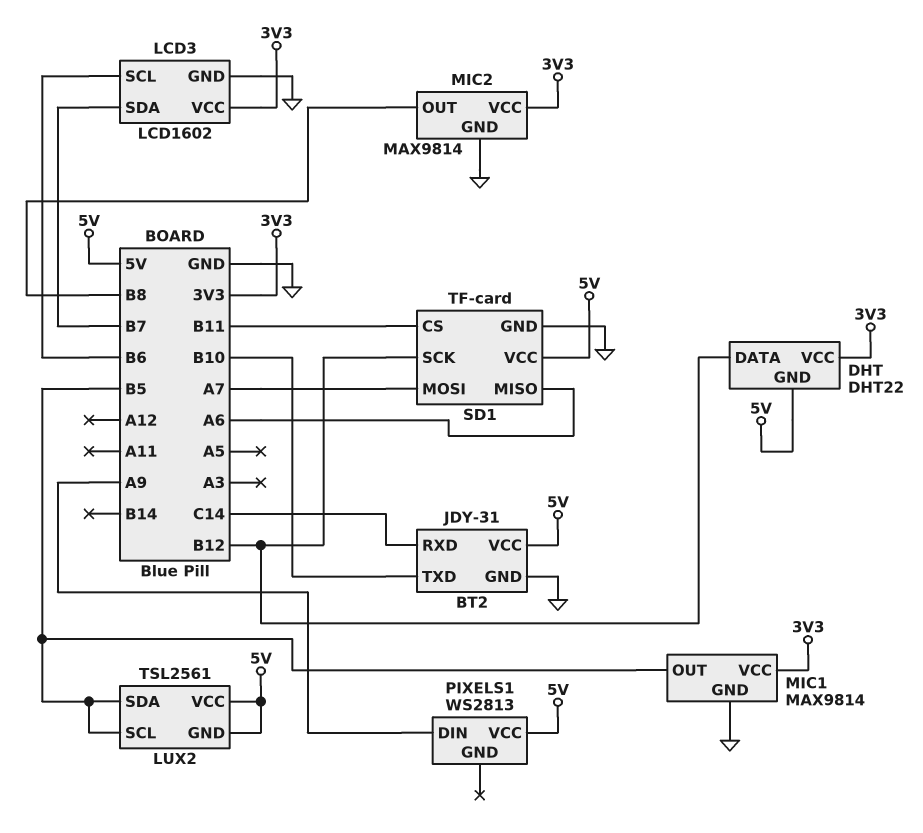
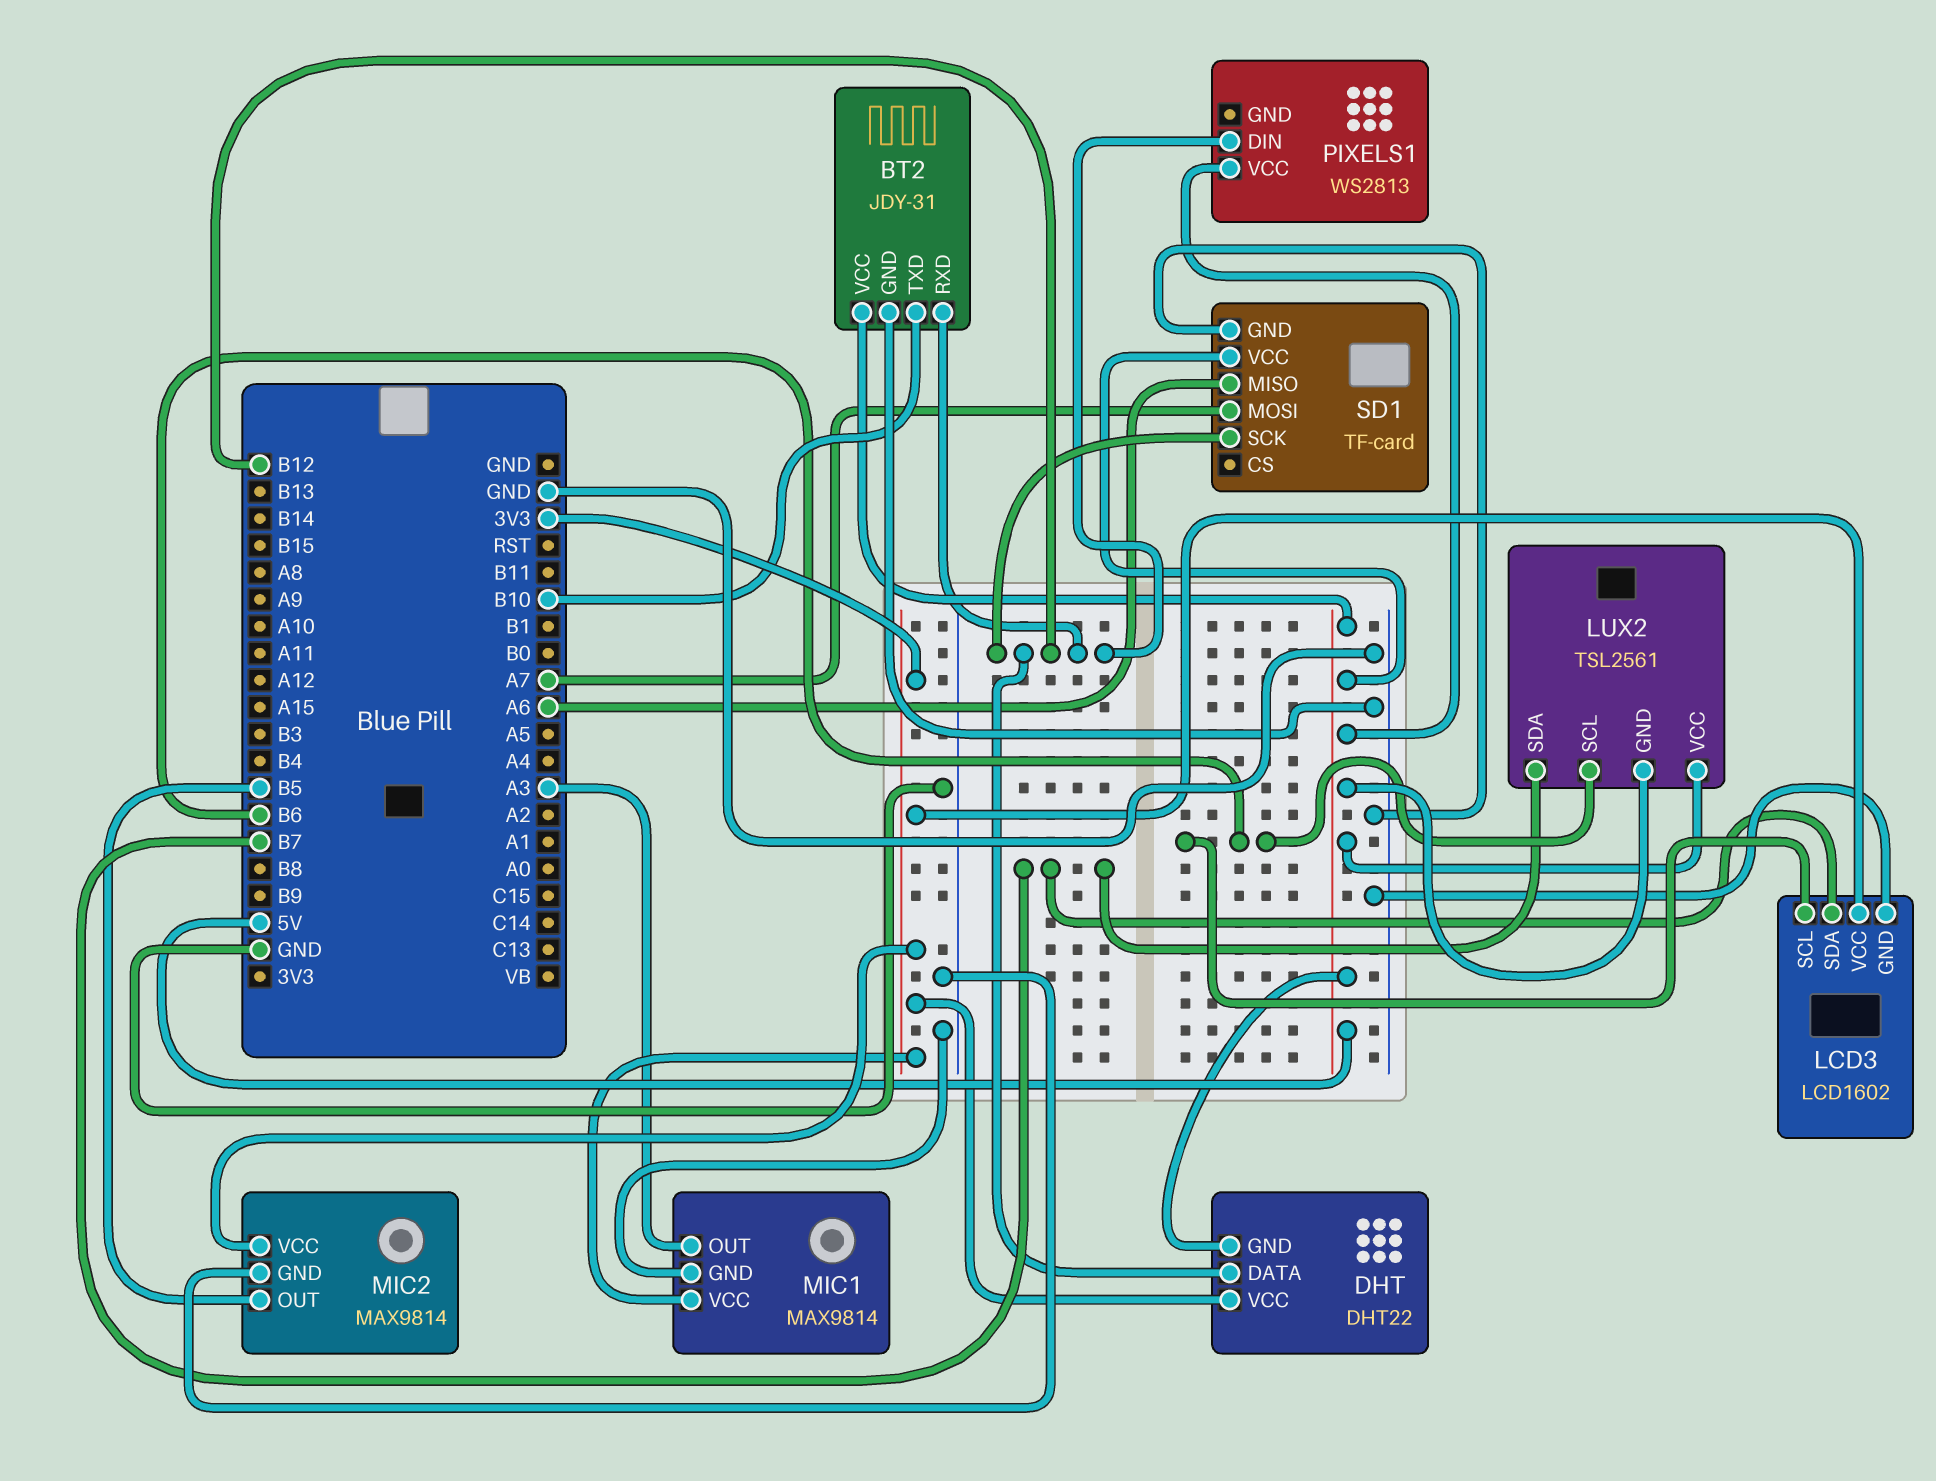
BT2 pin RXD: C14 -> B12
LUX2 pin SCL: B5 -> B6
LUX2 pin SDA: B5 -> B7
MIC1 pin OUT: B5 -> A3
MIC2 pin OUT: B8 -> B5
PIXELS1 pin DIN: A9 -> B12
SD1 pin CS: B11 -> none

